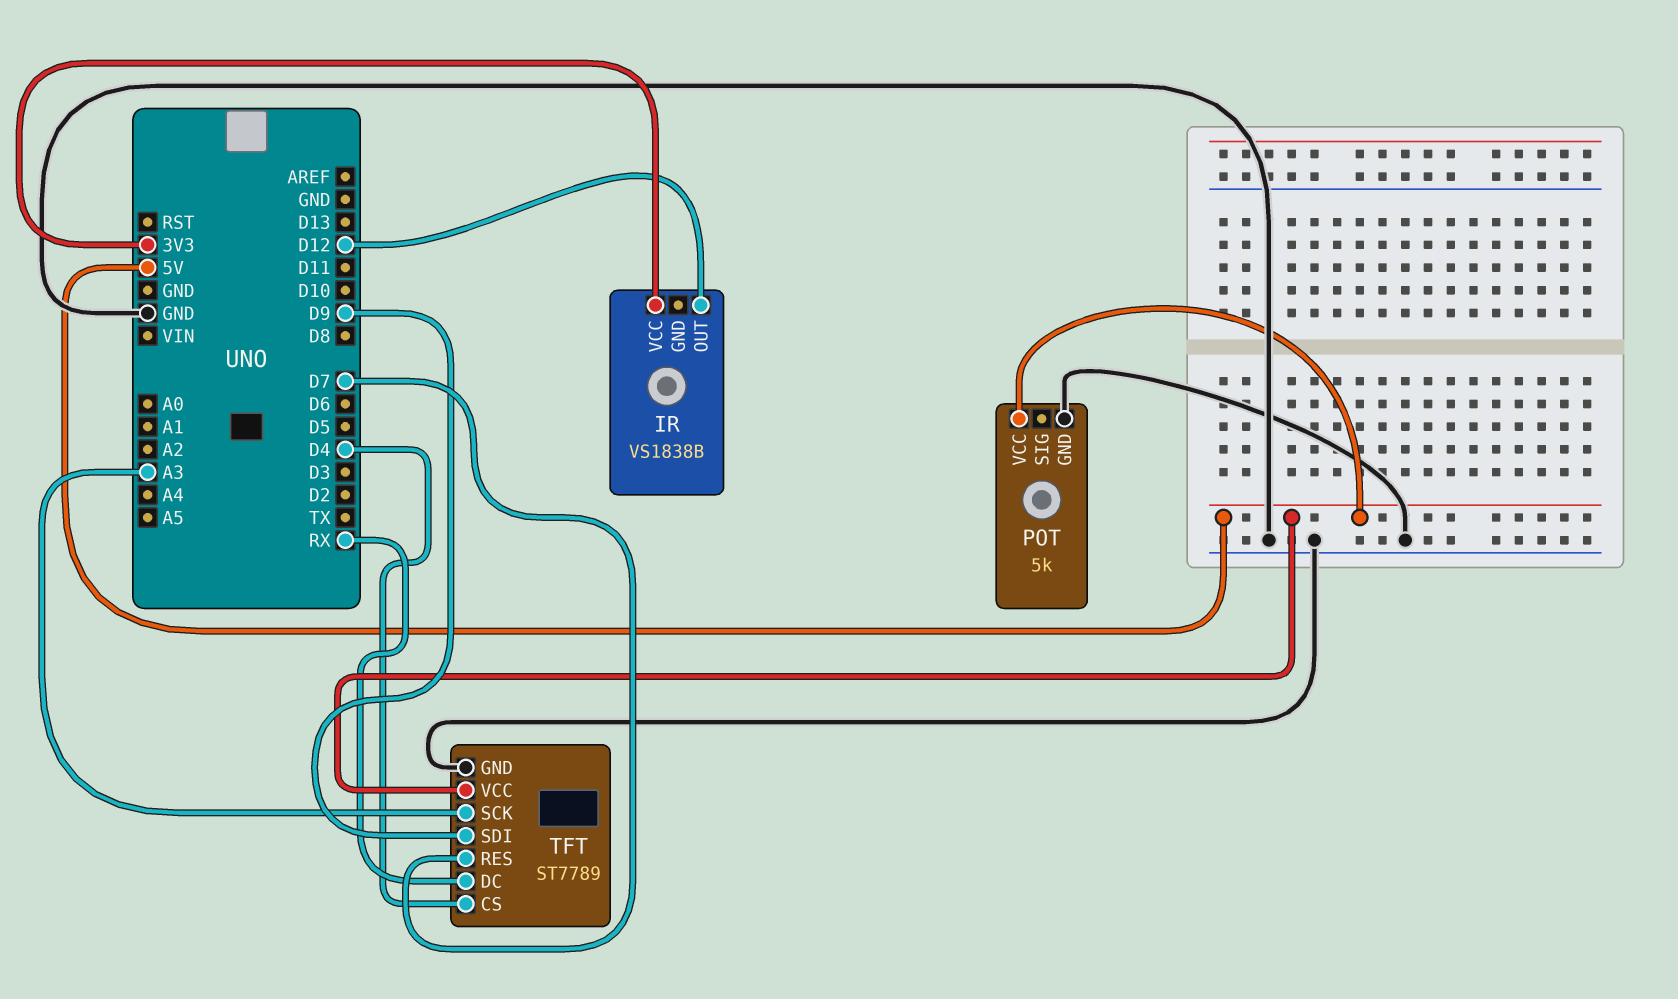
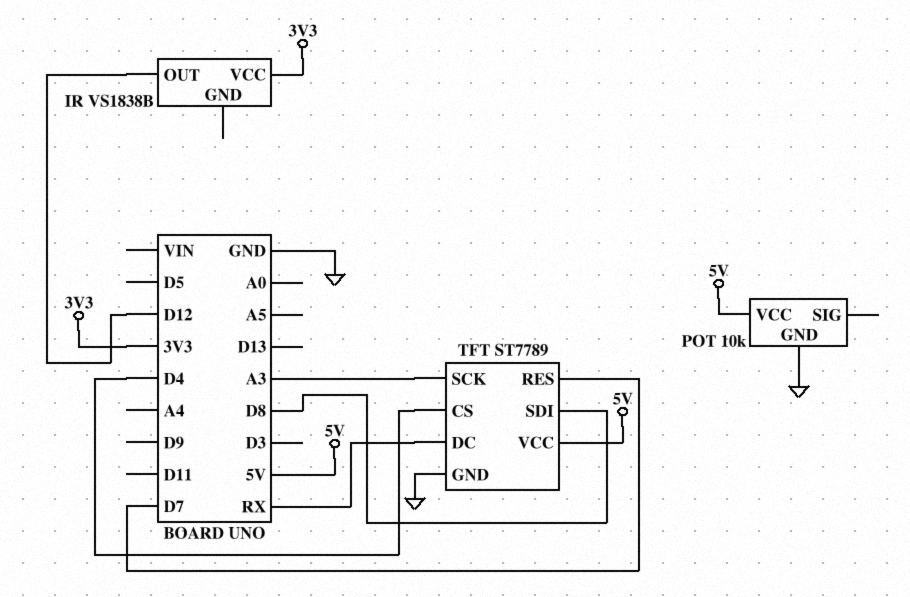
POT: 5k -> 10k
TFT pin SDI: D9 -> D8

